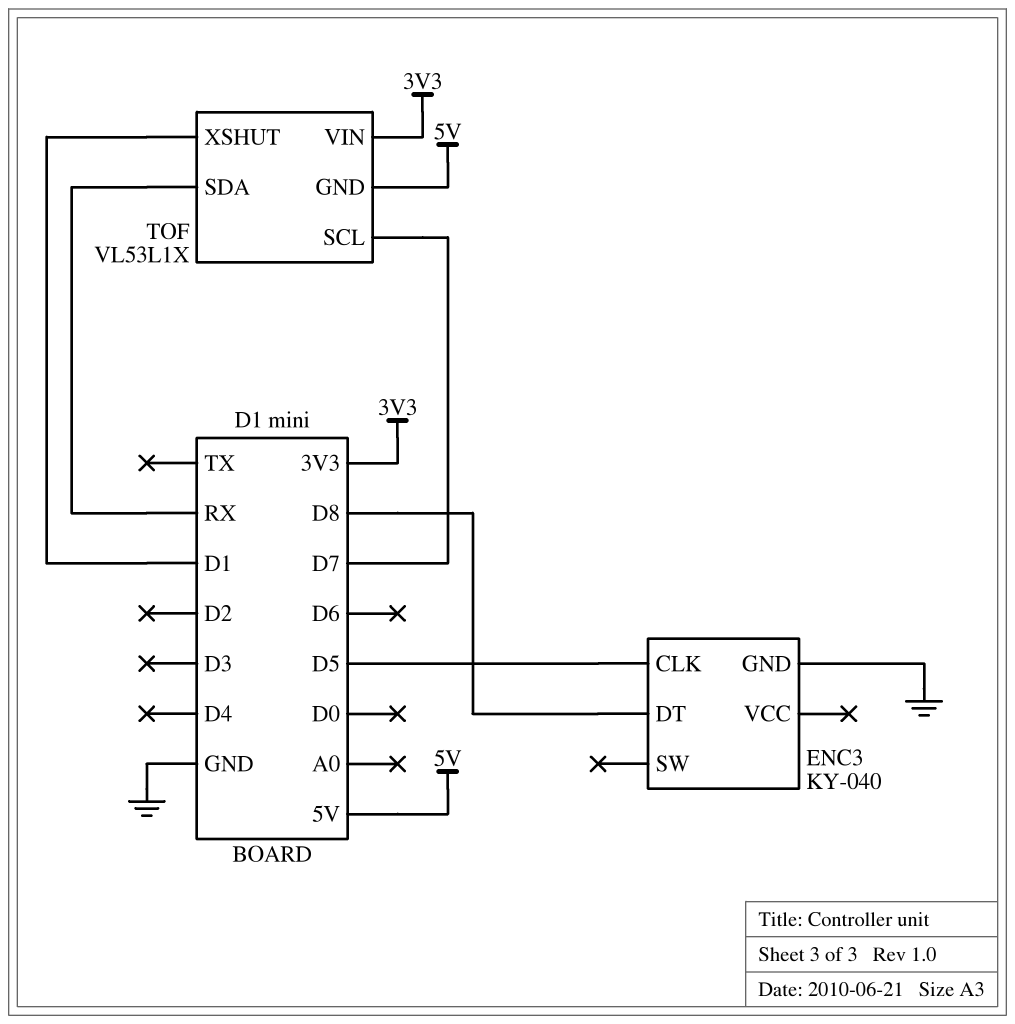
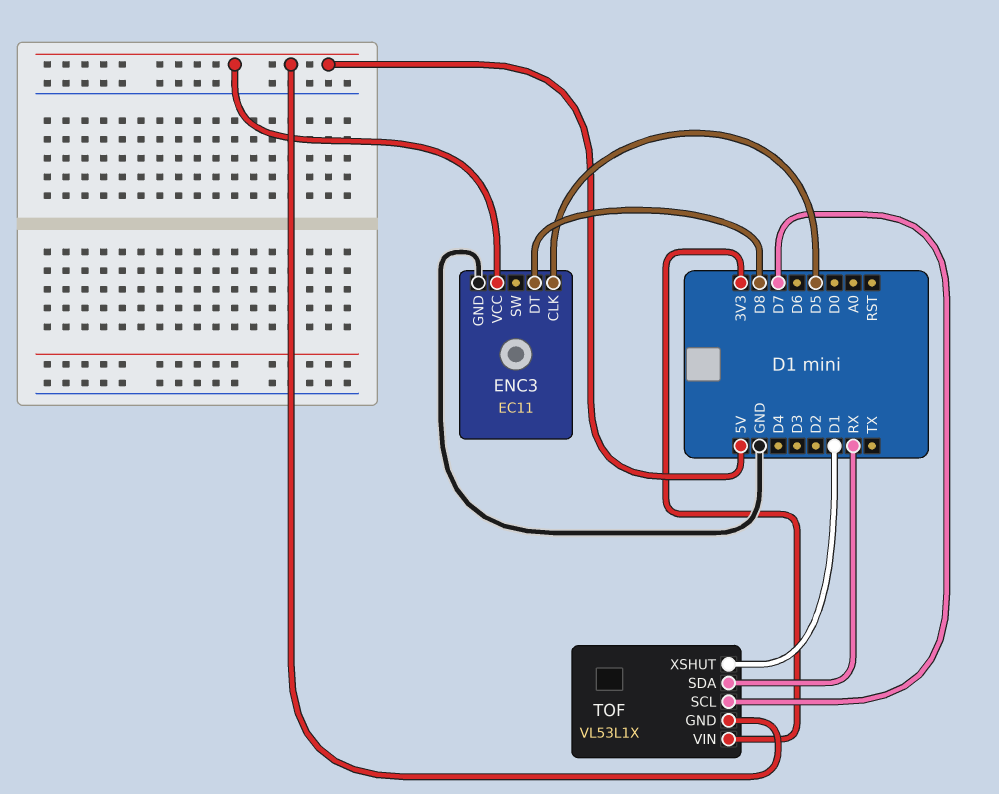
ENC3: KY-040 -> EC11
ENC3 pin VCC: none -> 5V

